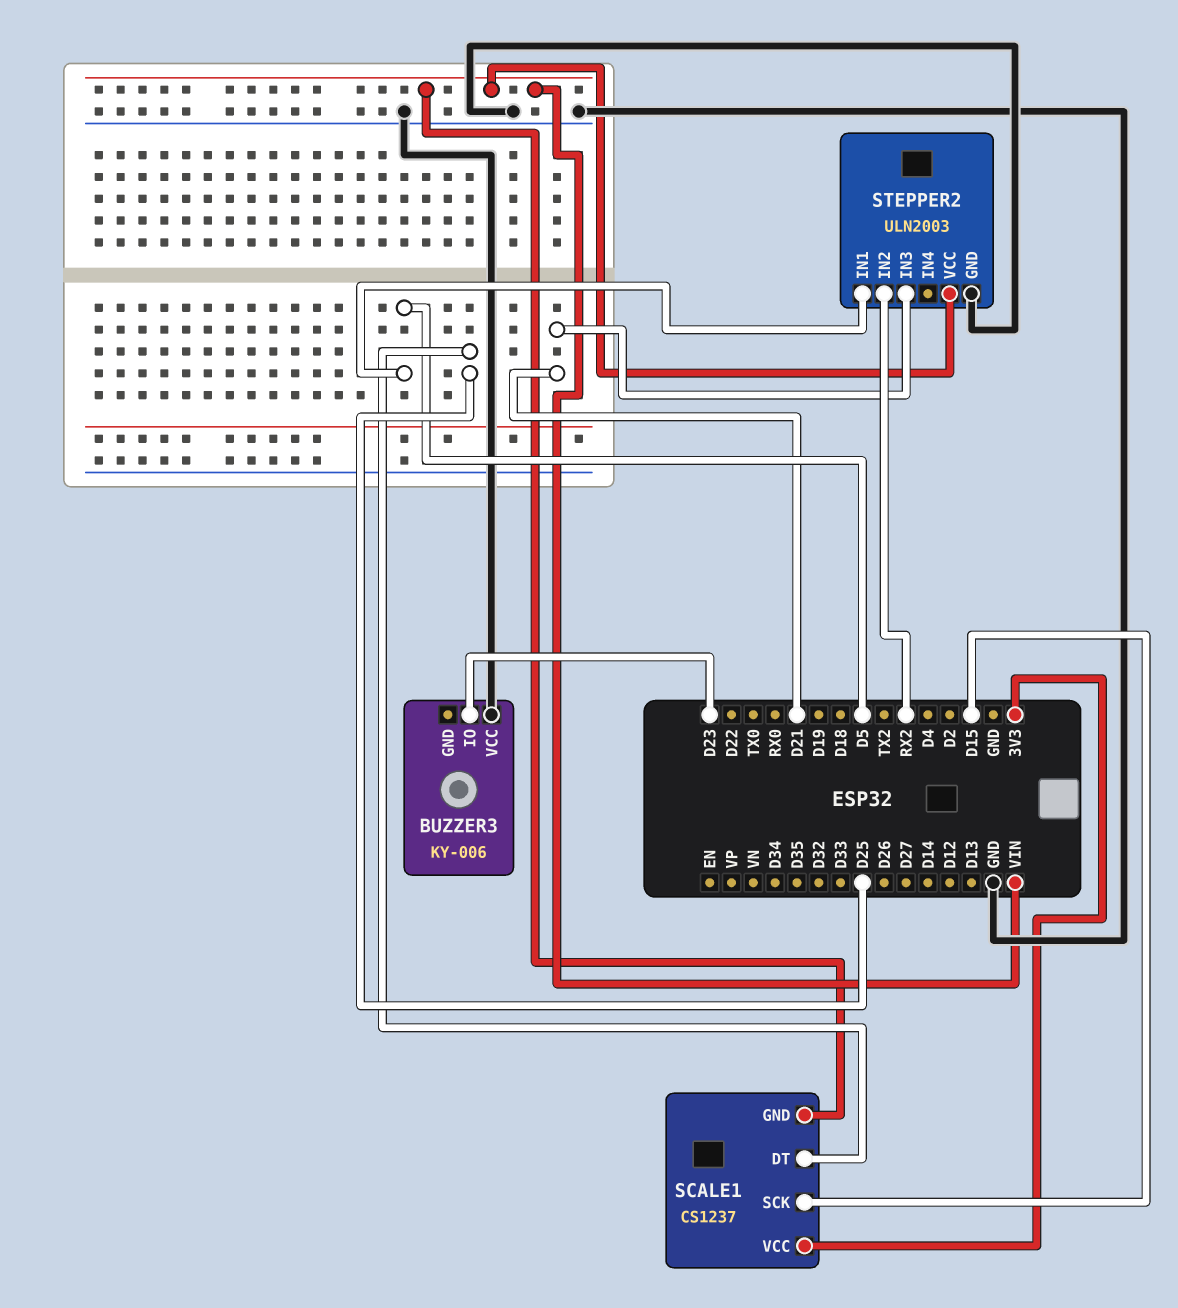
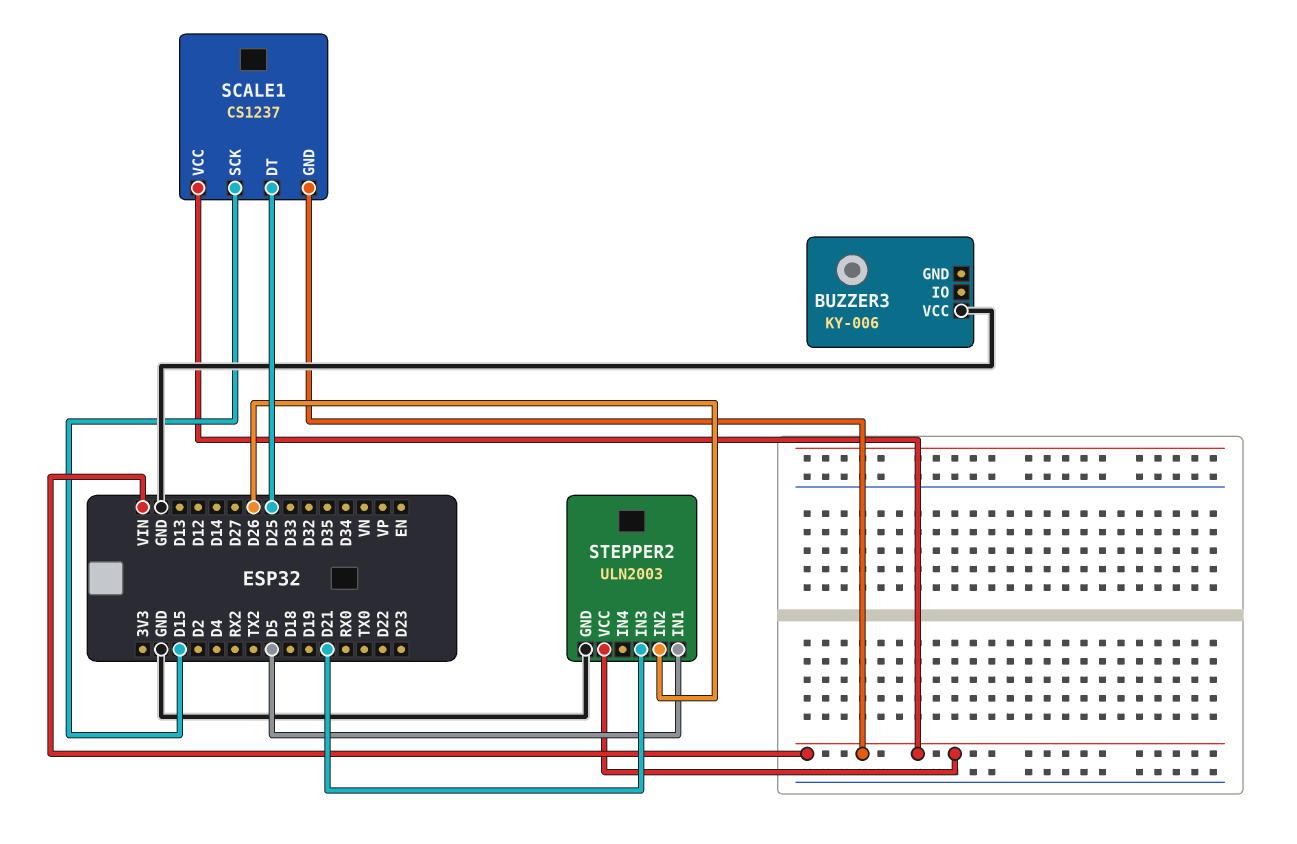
BUZZER3 pin IO: D23 -> none
SCALE1 pin VCC: 3V3 -> VIN
STEPPER2 pin IN2: RX2 -> D26

